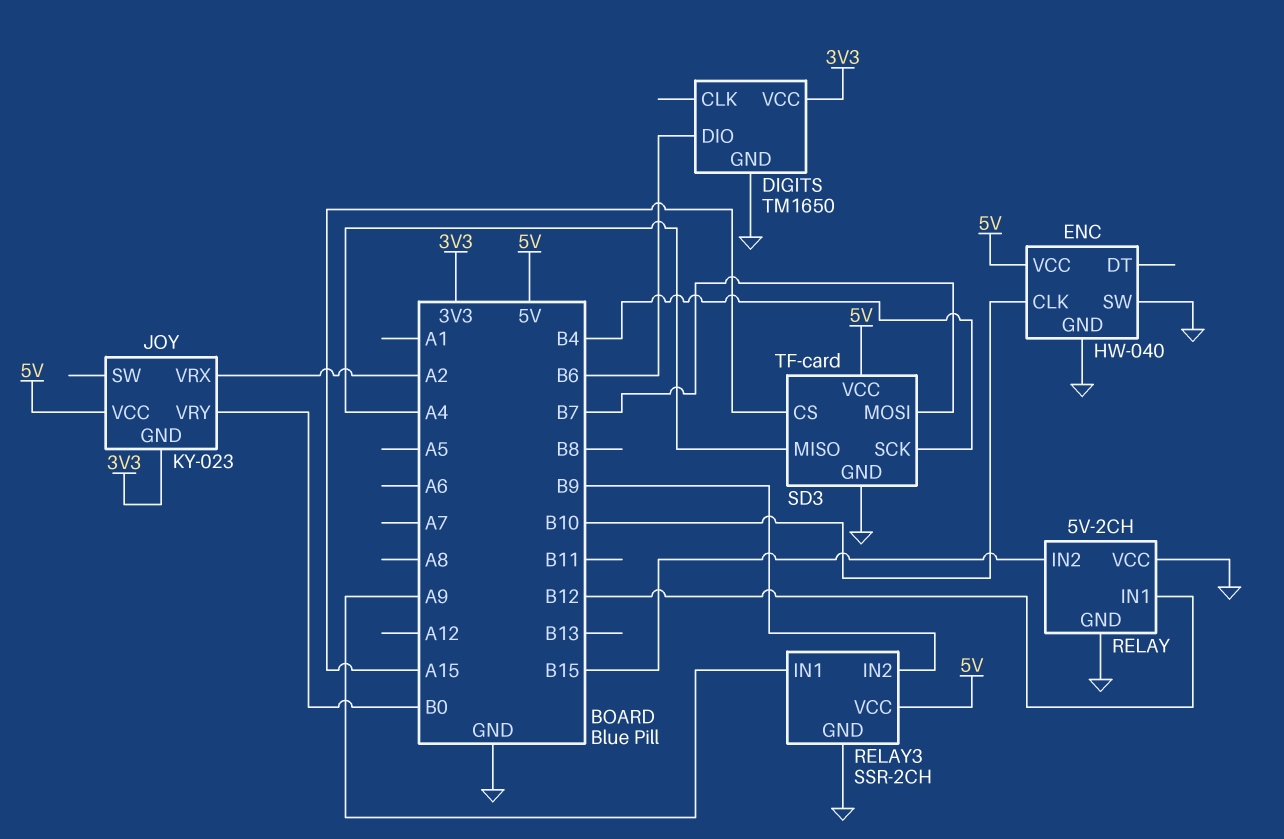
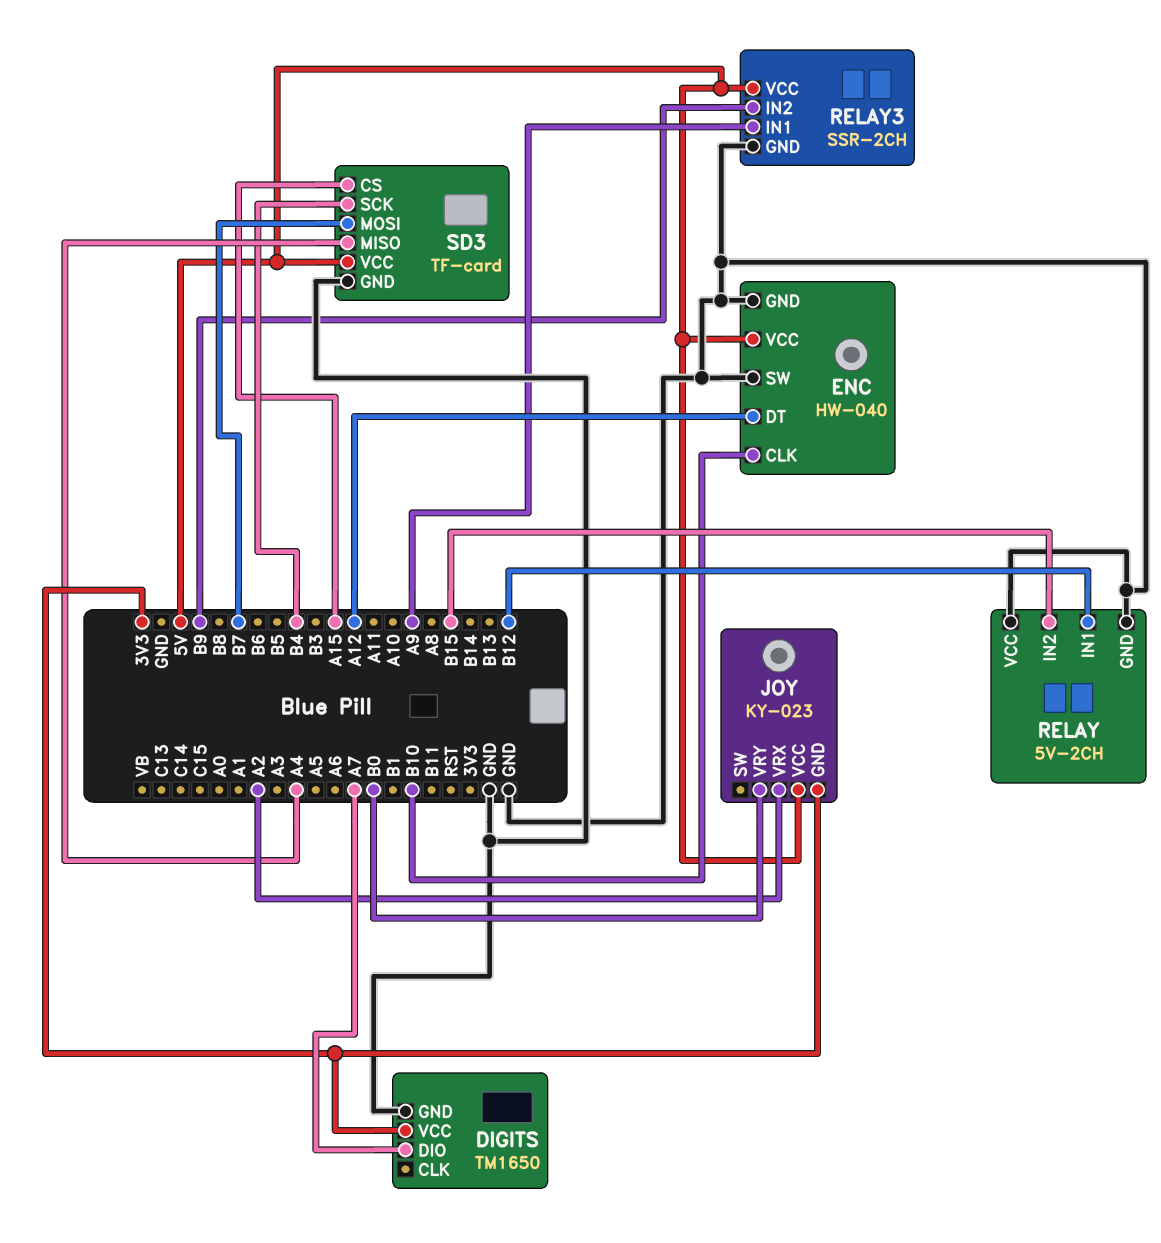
DIGITS pin DIO: B6 -> A7
ENC pin DT: none -> A12

